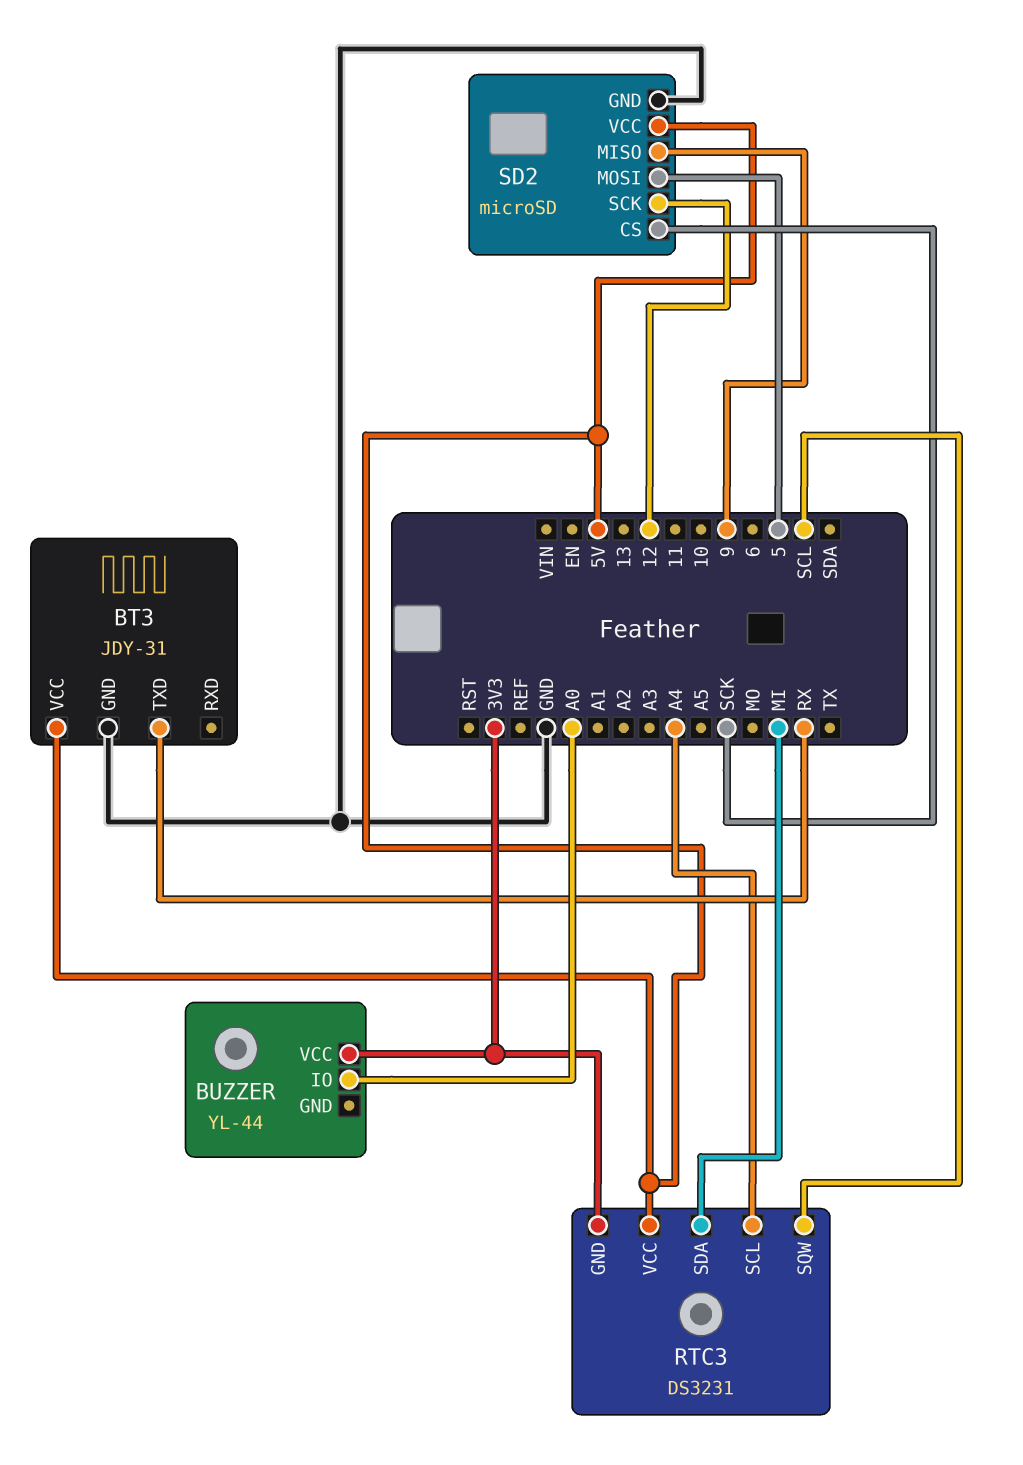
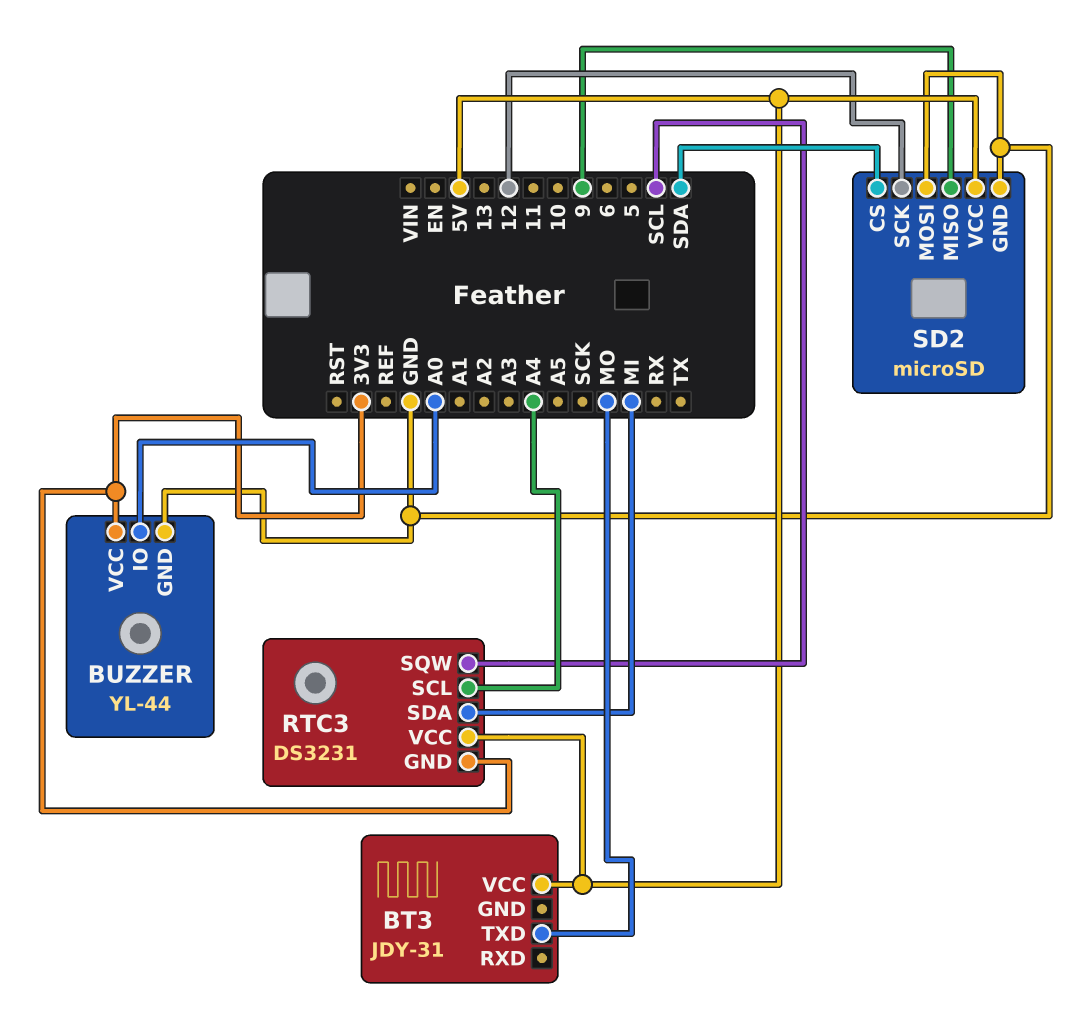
BT3 pin GND: GND -> none
BT3 pin TXD: RX -> MO
BUZZER pin GND: none -> GND
SD2 pin CS: SCK -> SDA
SD2 pin MOSI: 5 -> GND

